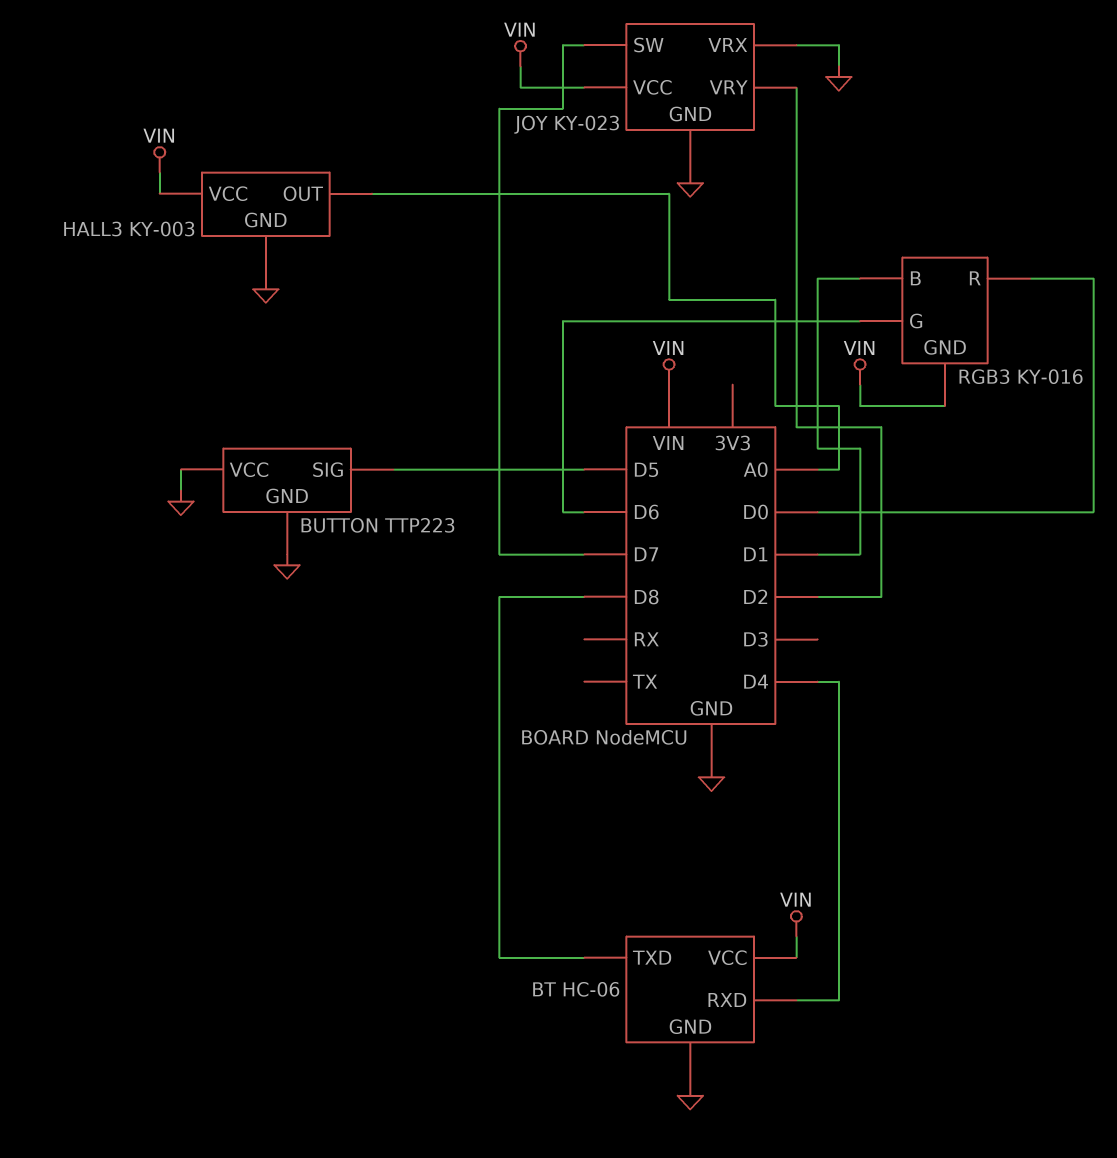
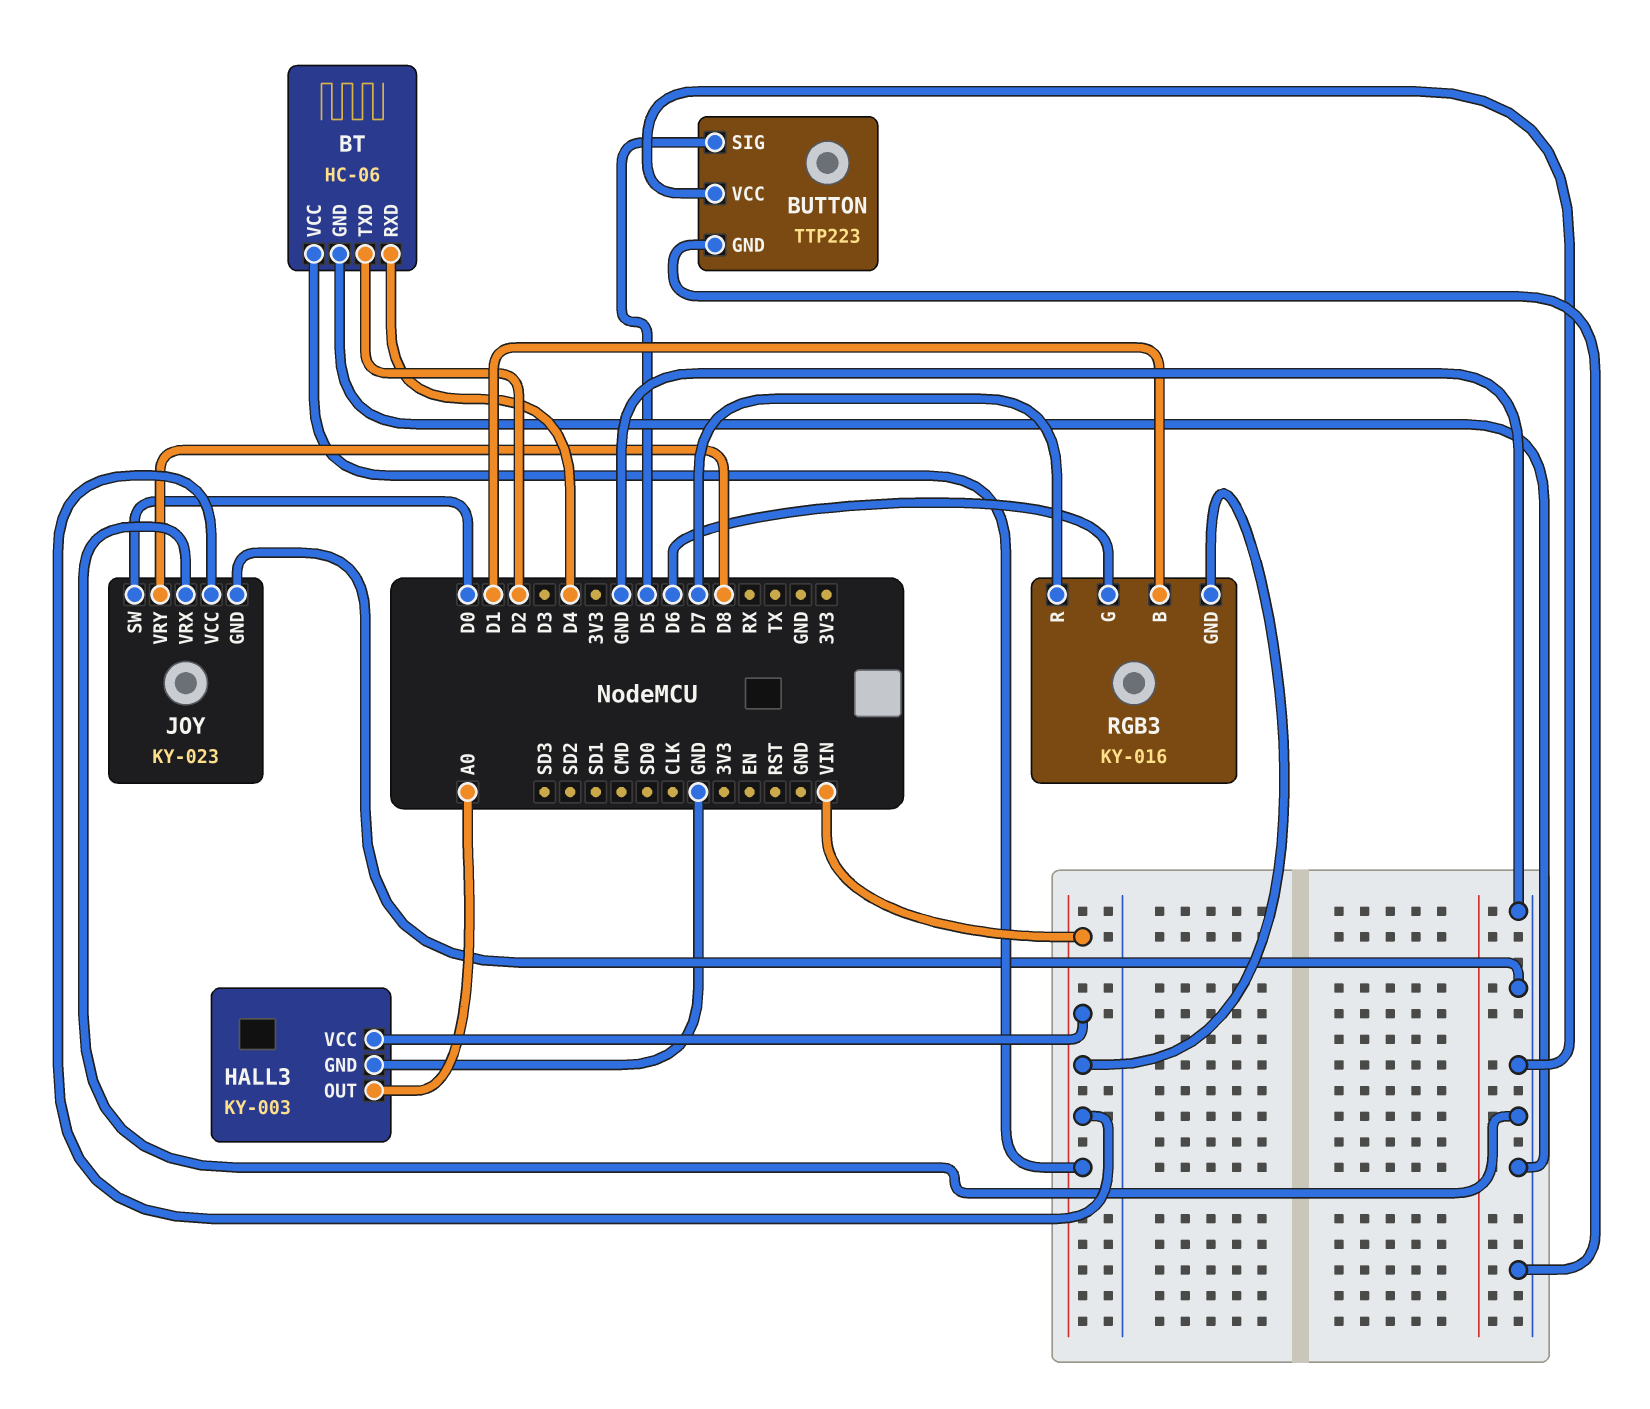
BT pin TXD: D8 -> D2
JOY pin SW: D7 -> D0
JOY pin VRY: D2 -> D8
RGB3 pin R: D0 -> D7

